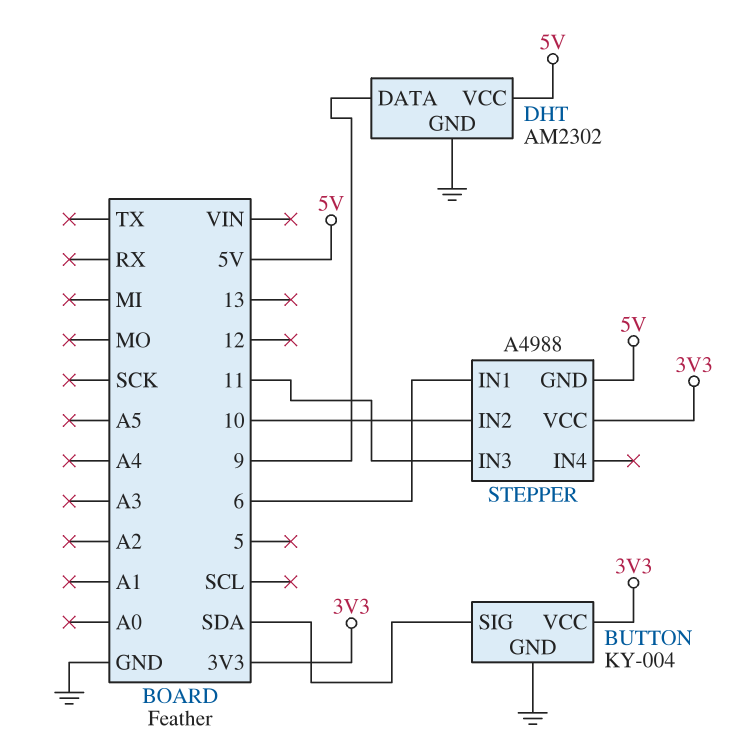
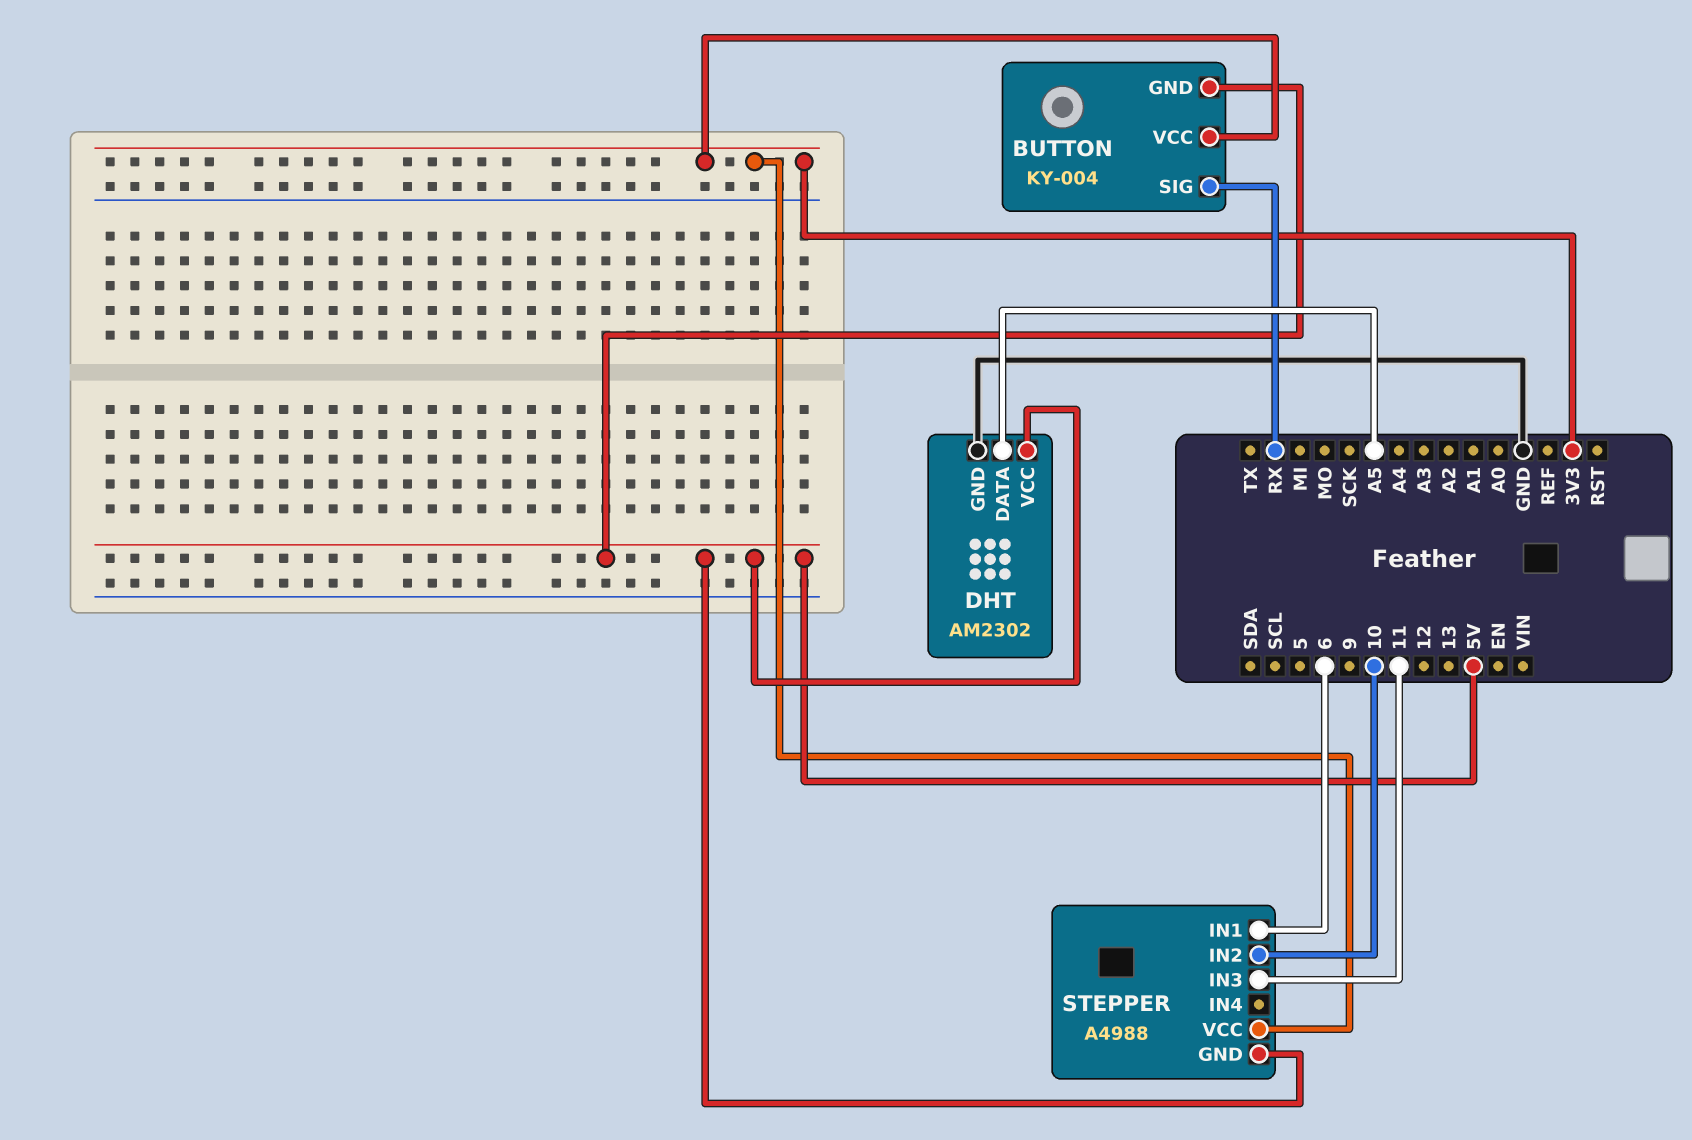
BUTTON pin GND: GND -> 5V
BUTTON pin SIG: SDA -> RX
DHT pin DATA: 9 -> A5

